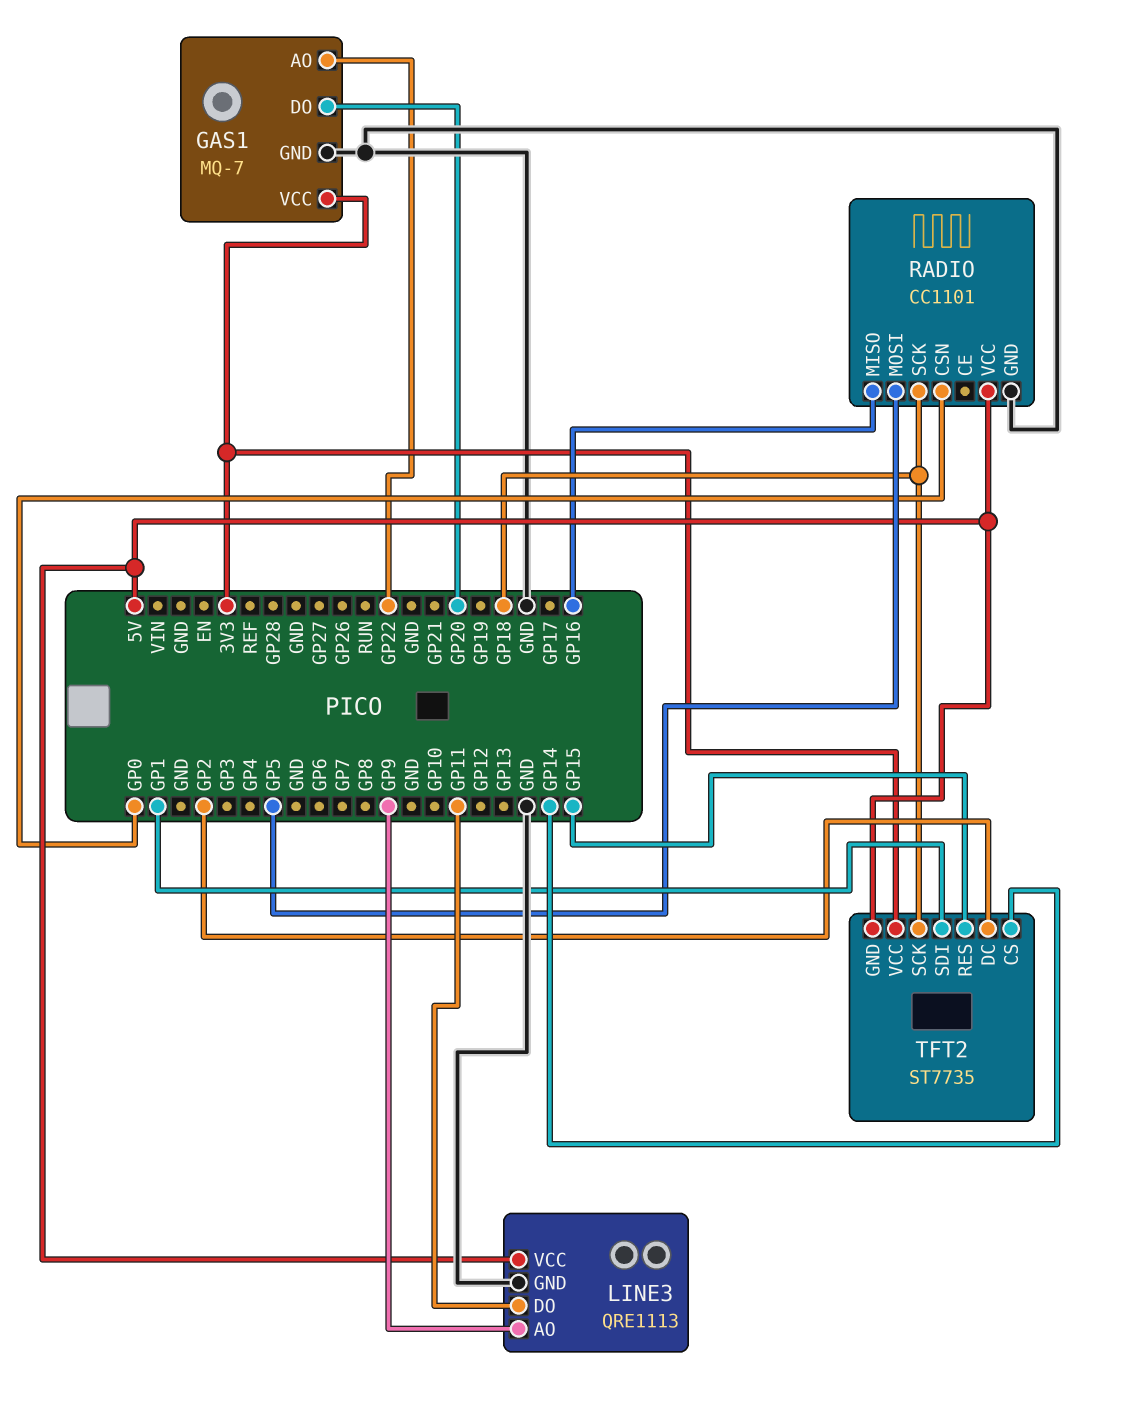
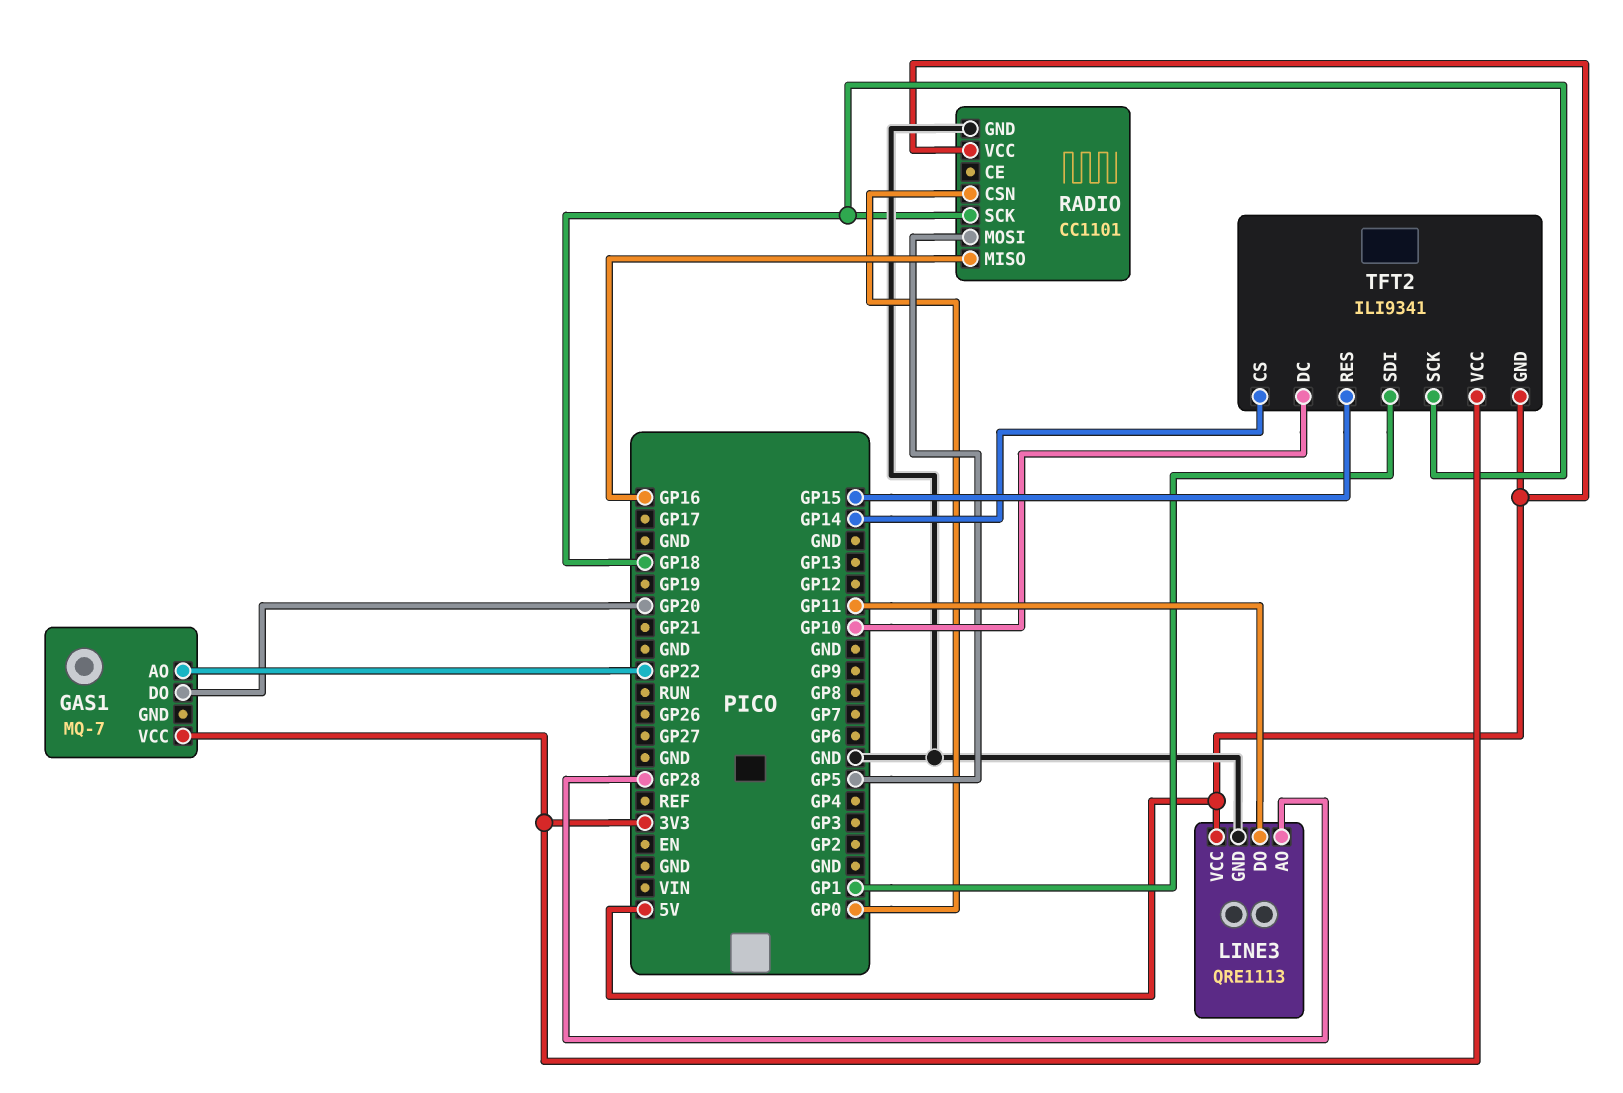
GAS1 pin GND: GND -> none
LINE3 pin AO: GP9 -> GP28
TFT2: ST7735 -> ILI9341
TFT2 pin DC: GP2 -> GP10

